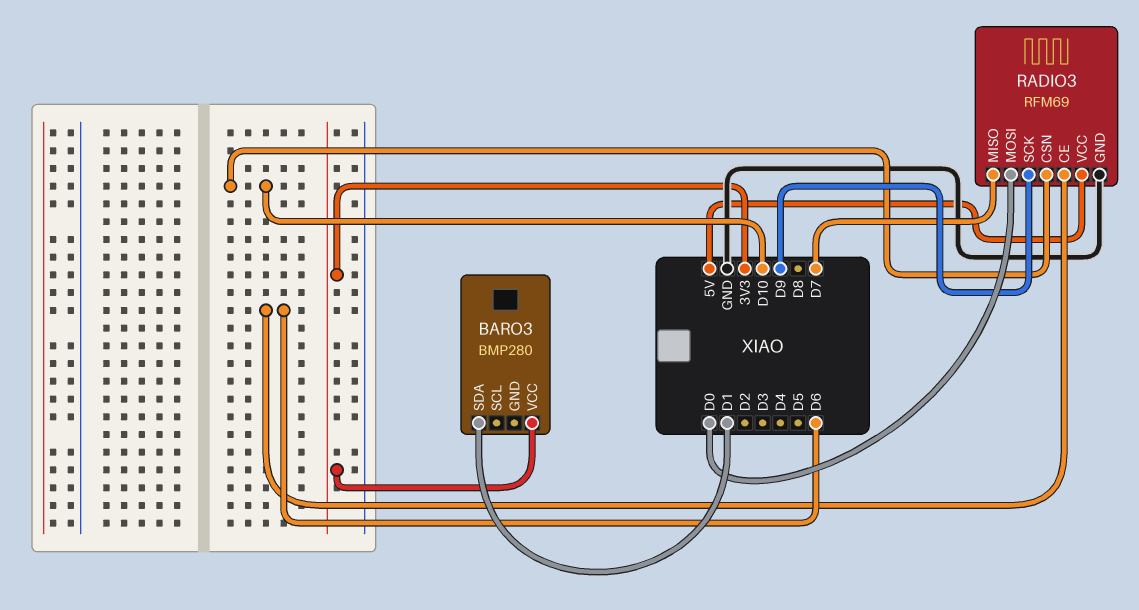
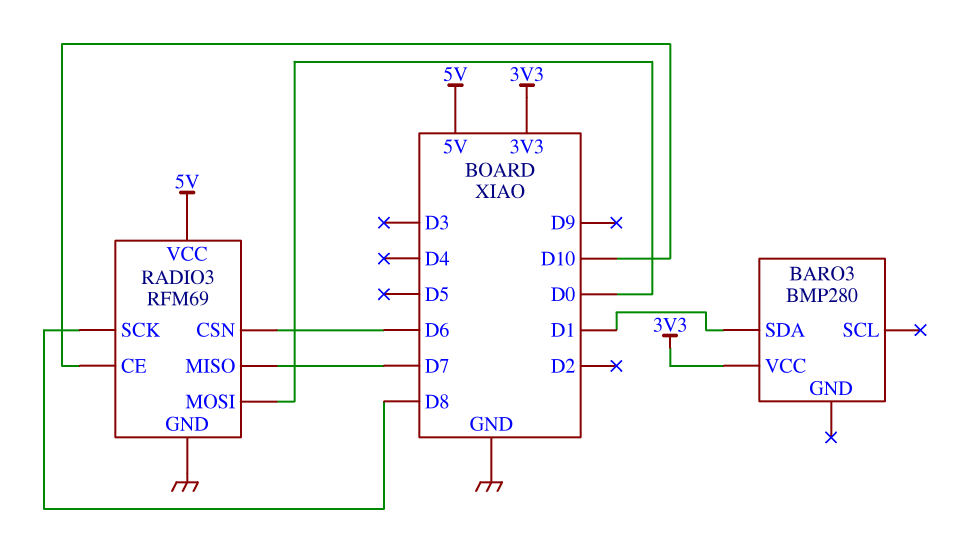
RADIO3 pin CE: D6 -> D10
RADIO3 pin CSN: D10 -> D6
RADIO3 pin SCK: D9 -> D8

